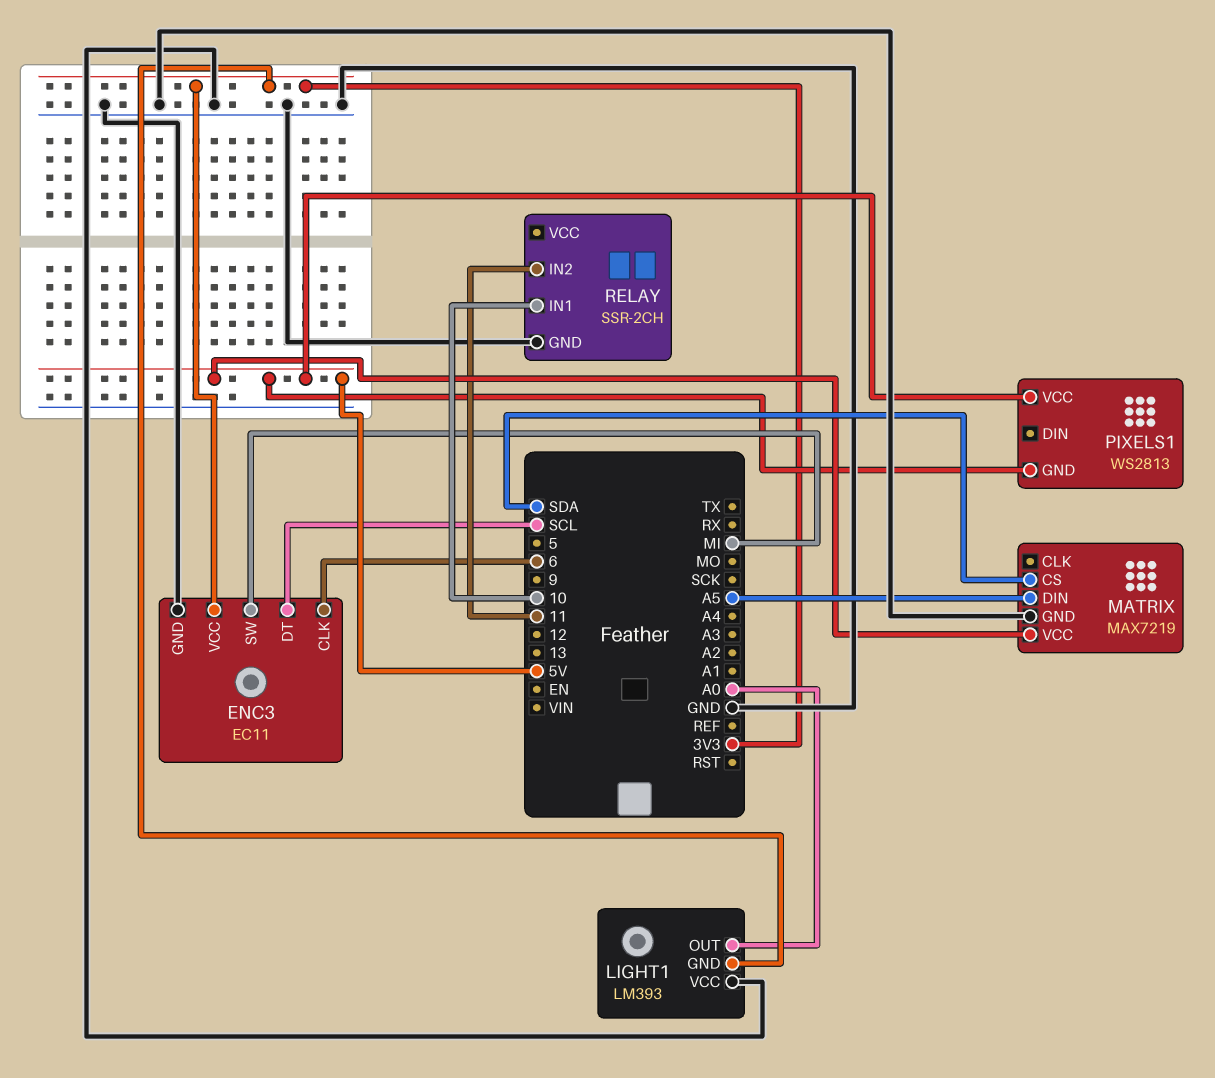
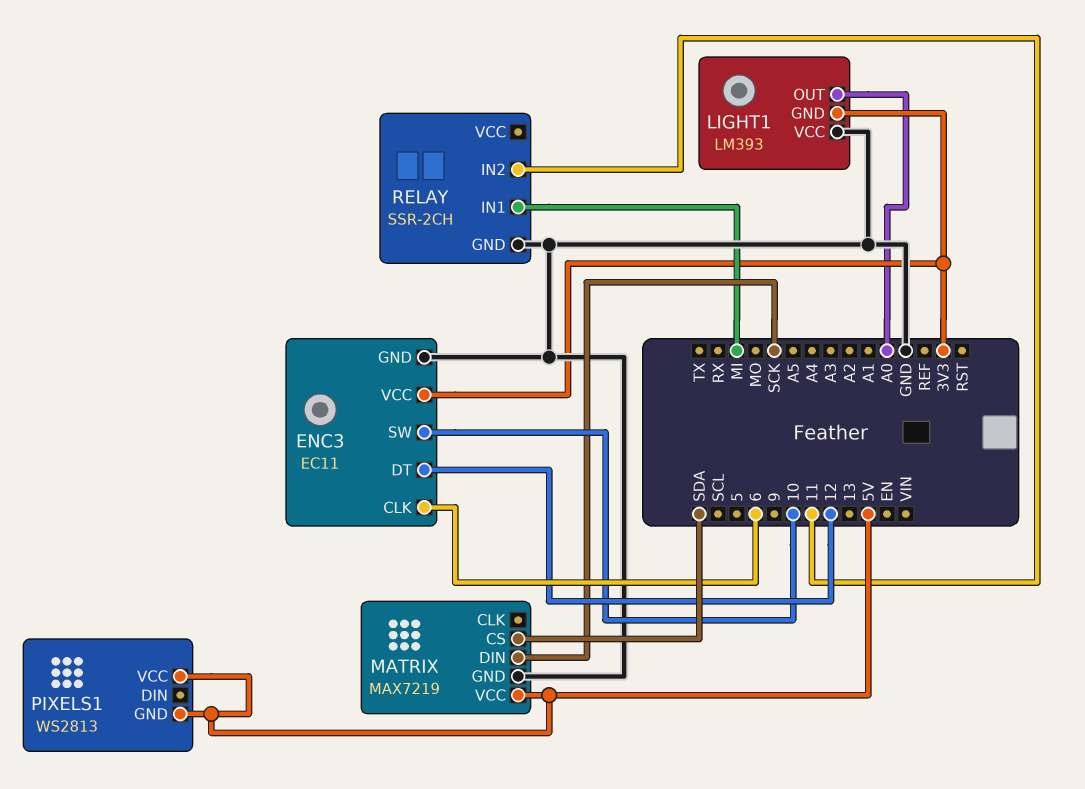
ENC3 pin DT: SCL -> 12
ENC3 pin SW: MI -> 10
MATRIX pin DIN: A5 -> SCK
RELAY pin IN1: 10 -> MI

